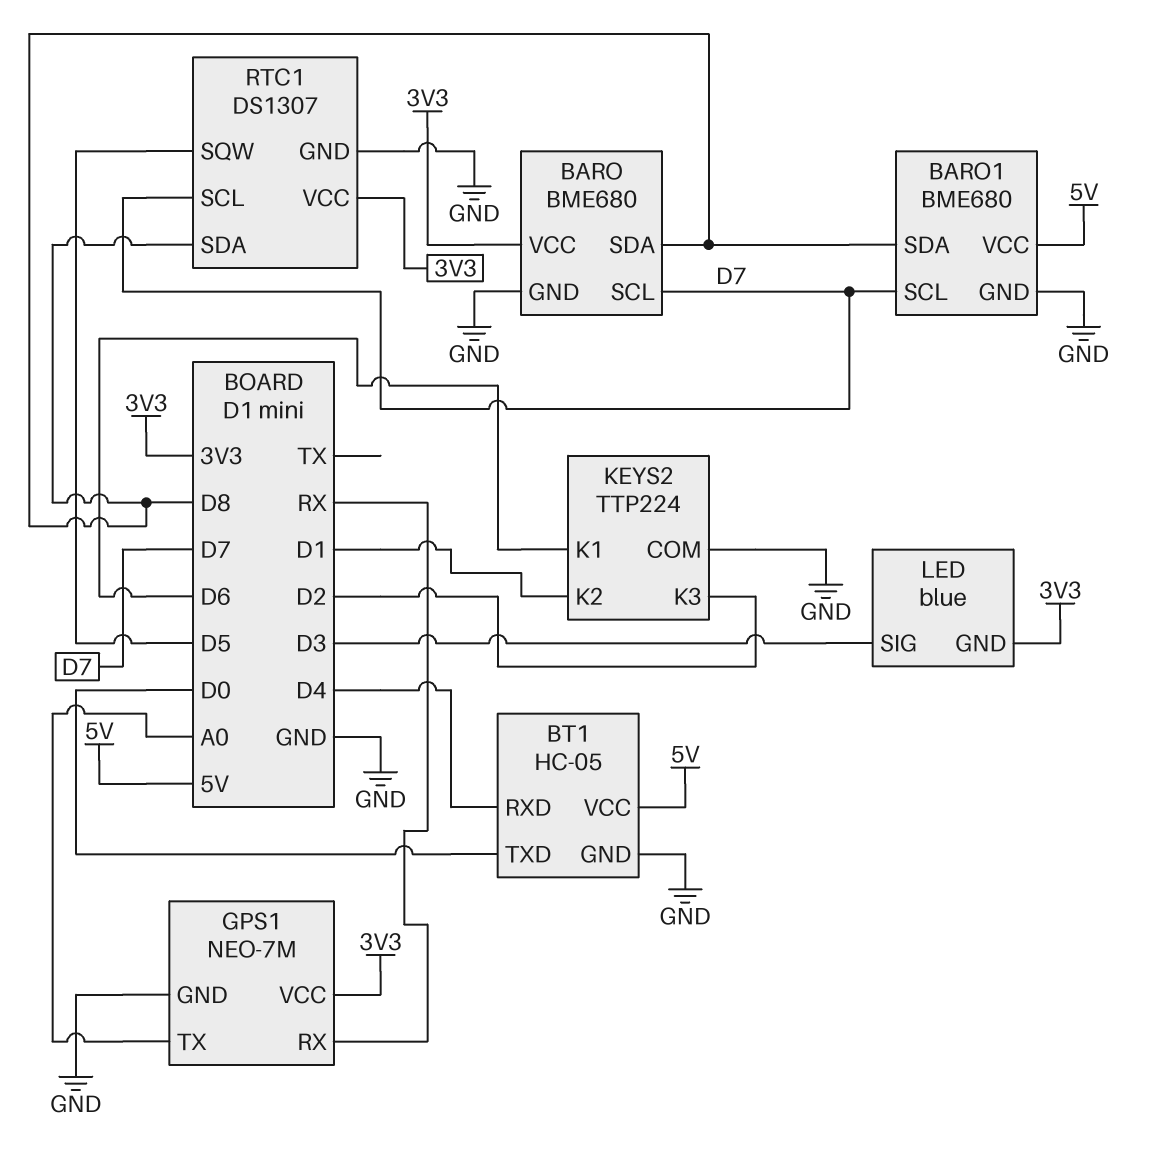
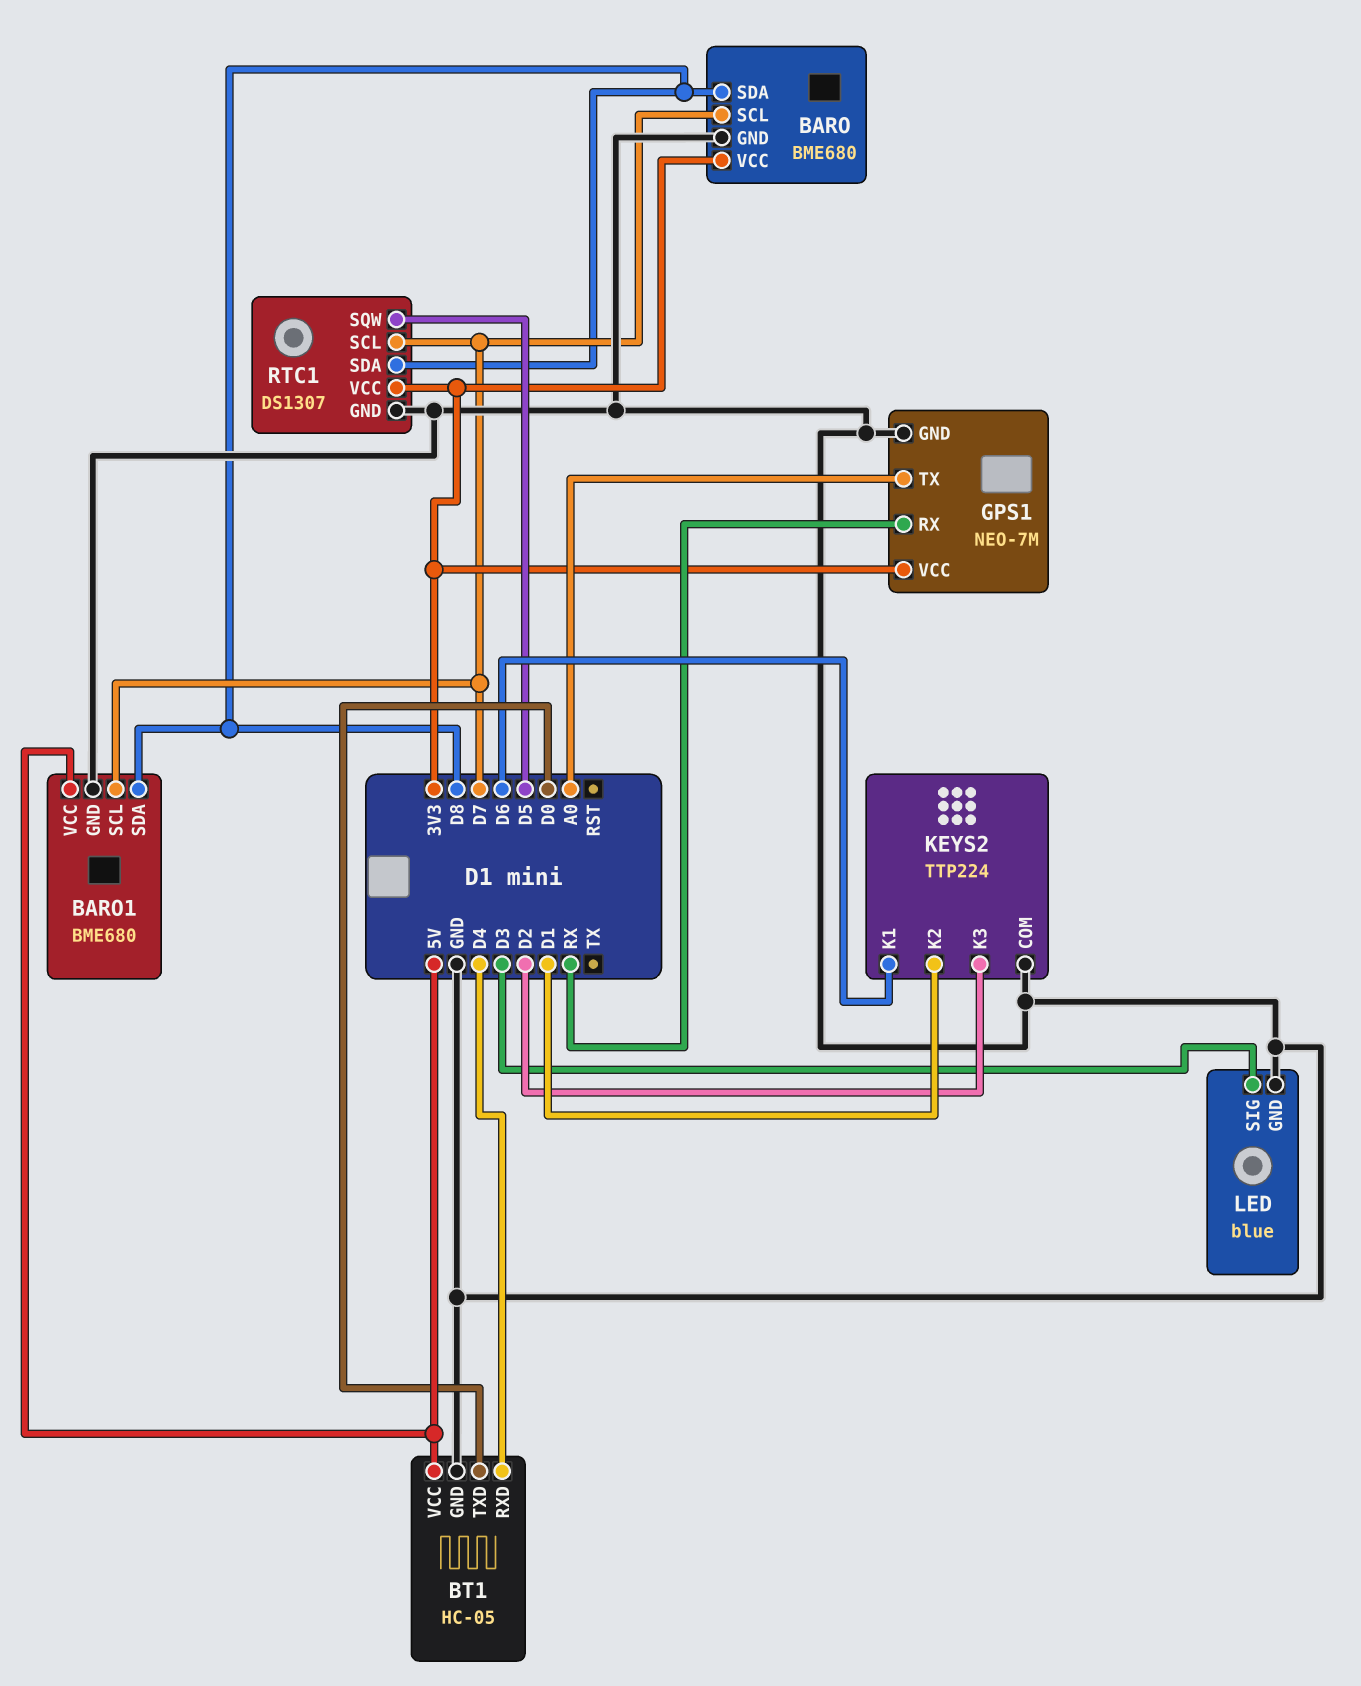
LED pin GND: 3V3 -> GND

